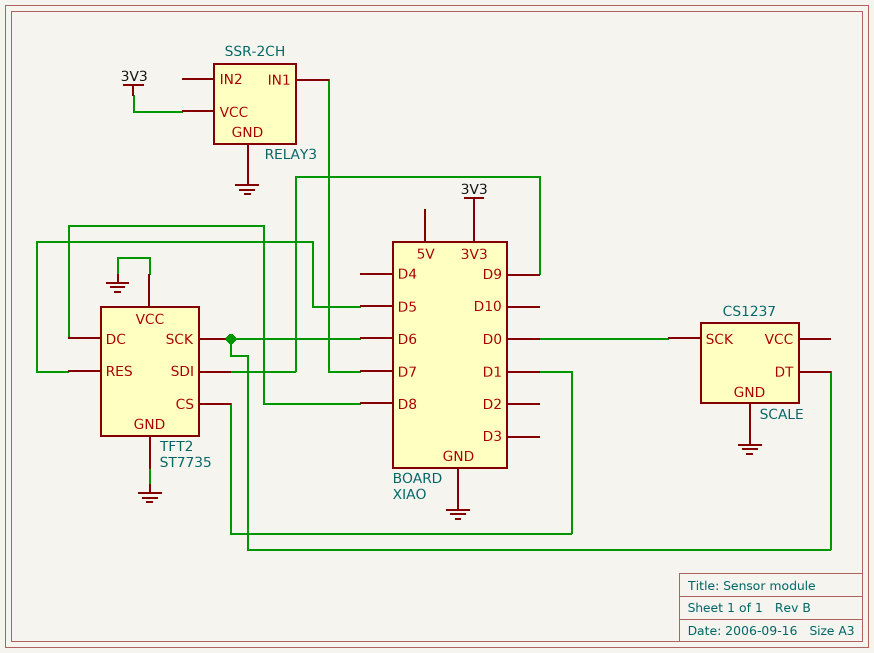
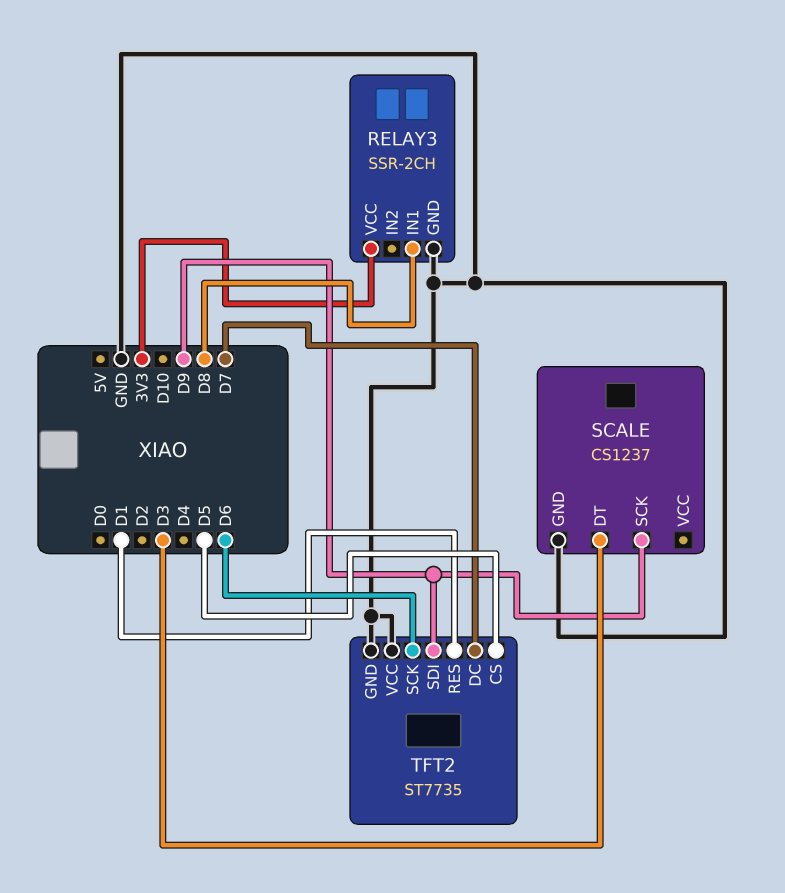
RELAY3 pin IN1: D7 -> D8
SCALE pin DT: D6 -> D3
SCALE pin SCK: D0 -> D9
TFT2 pin CS: D1 -> D5
TFT2 pin DC: D8 -> D7
TFT2 pin RES: D5 -> D1

